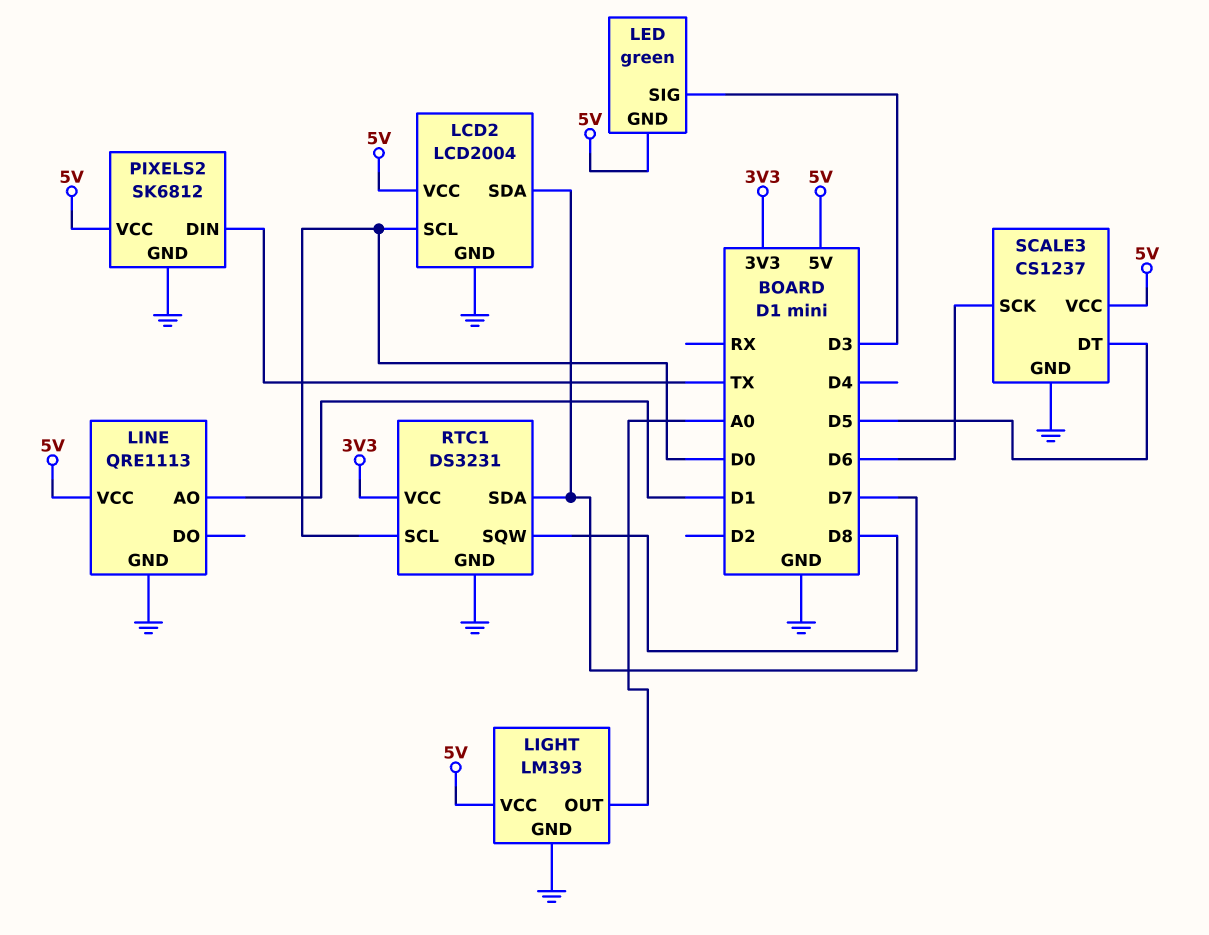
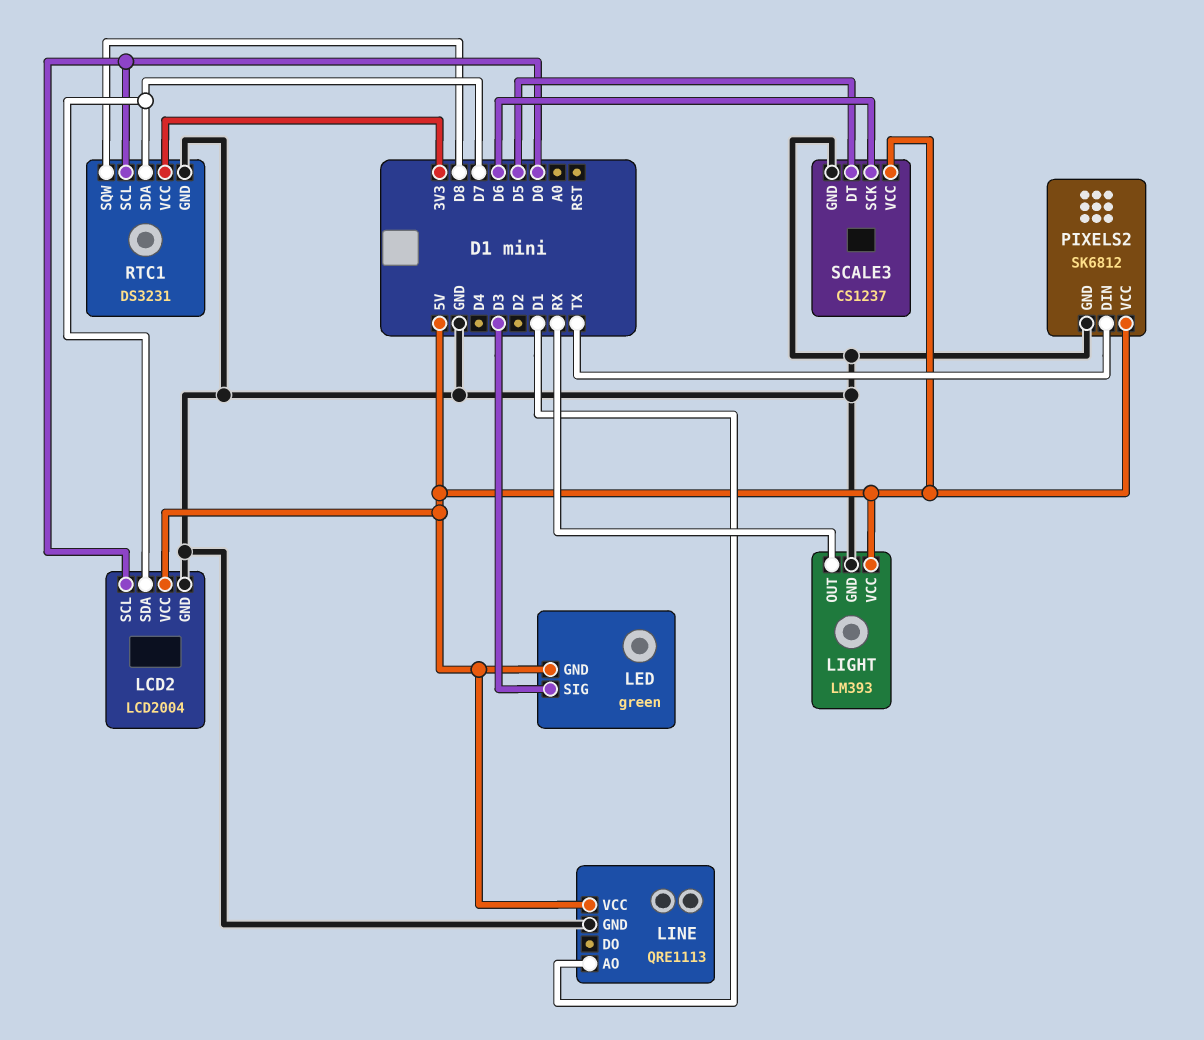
LIGHT pin OUT: A0 -> RX

